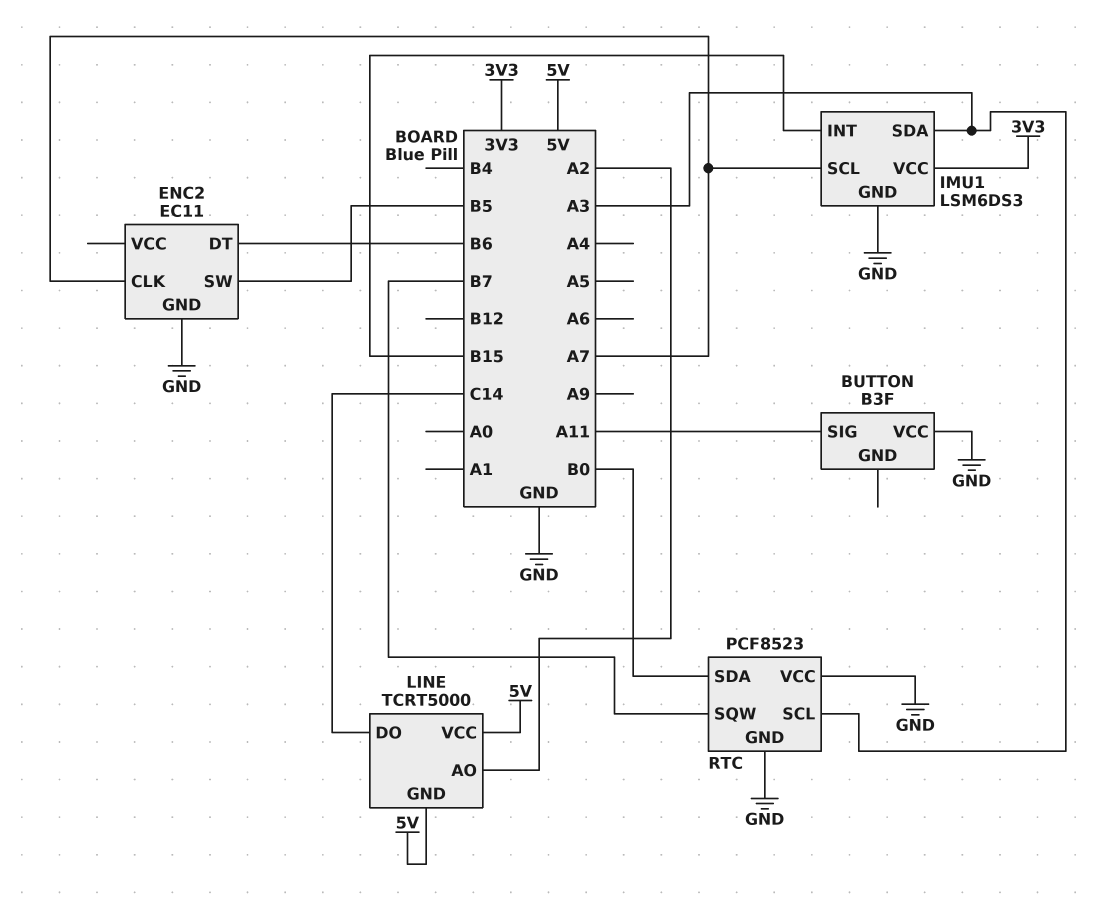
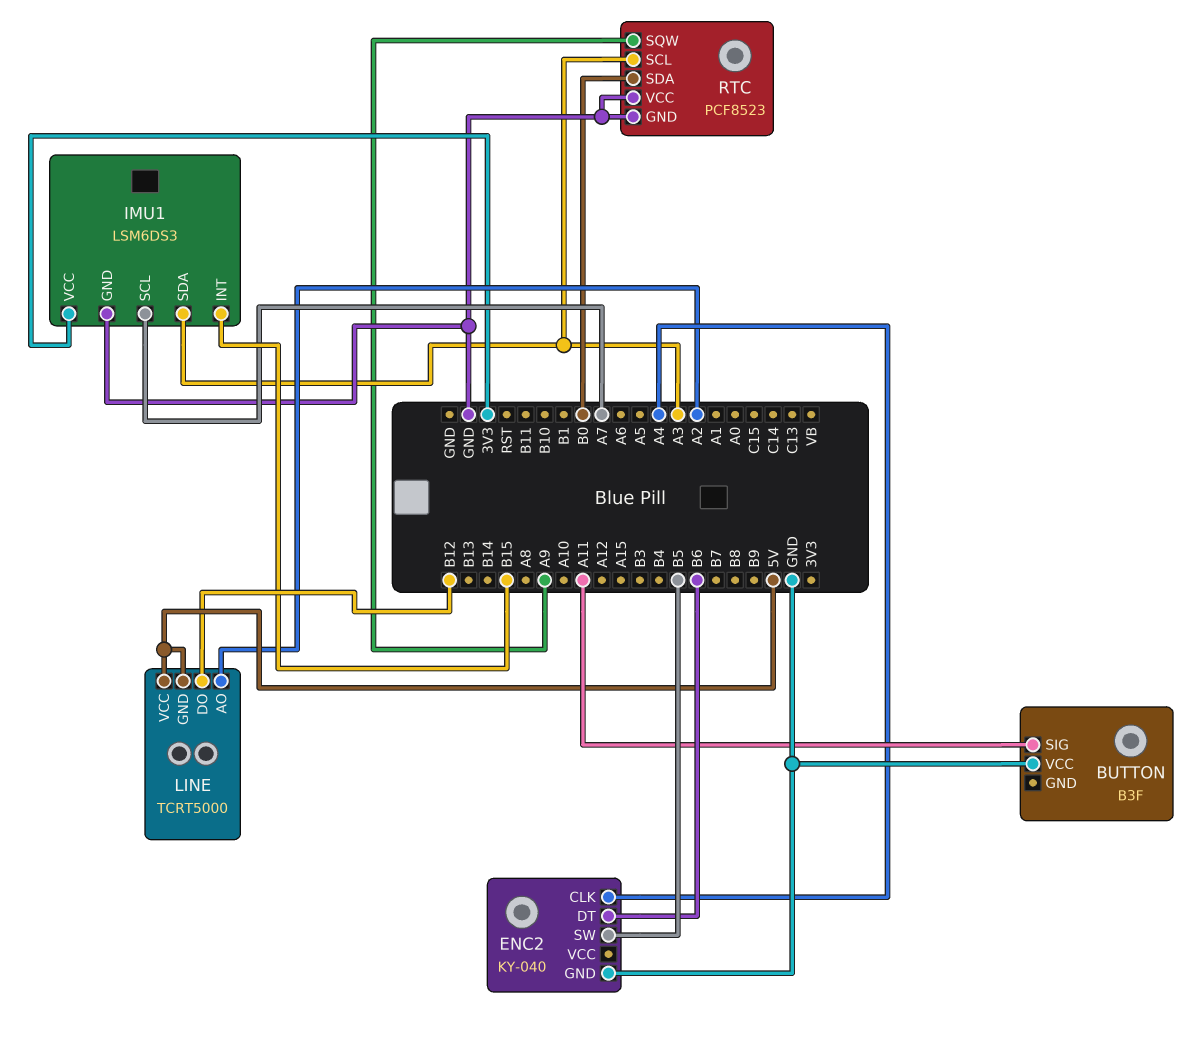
ENC2: EC11 -> KY-040
ENC2 pin CLK: A7 -> A4
LINE pin DO: C14 -> B12
RTC pin SQW: B7 -> A9

